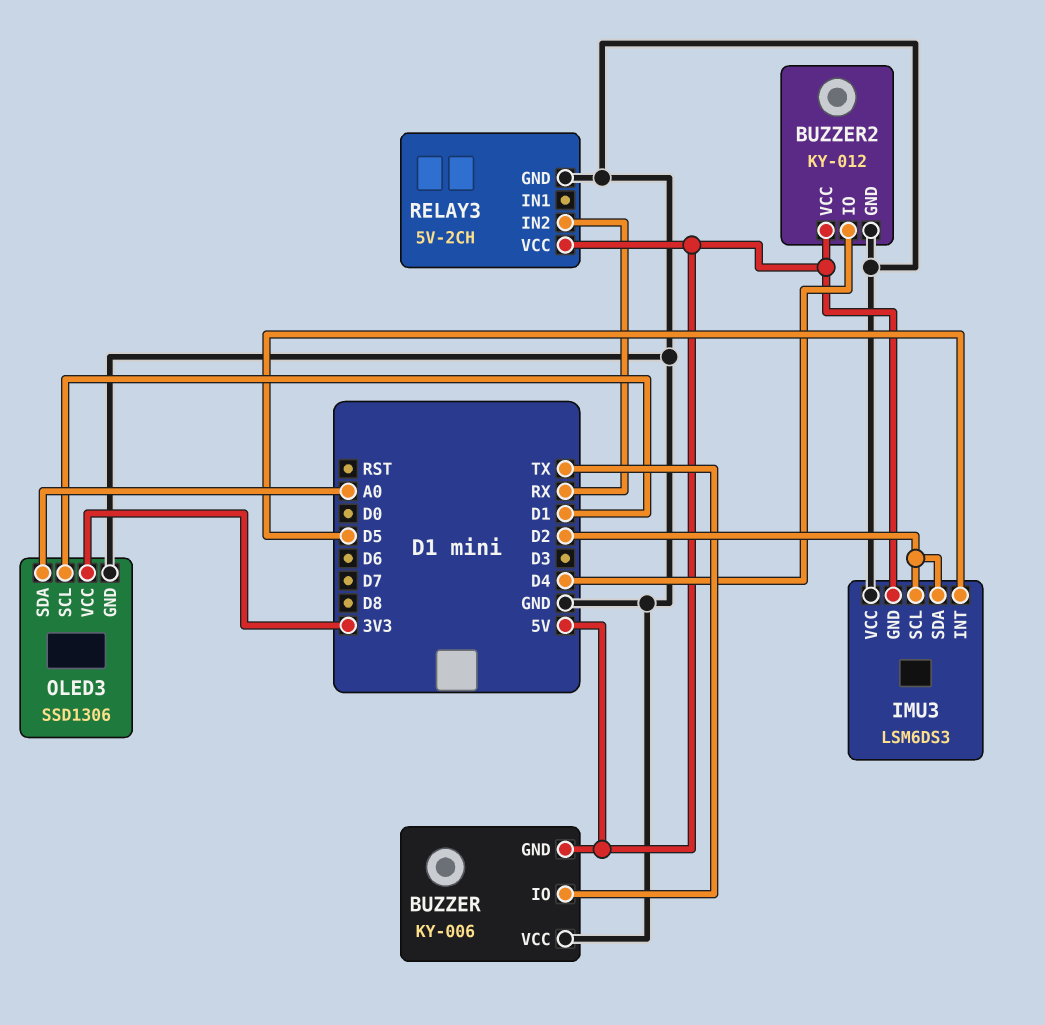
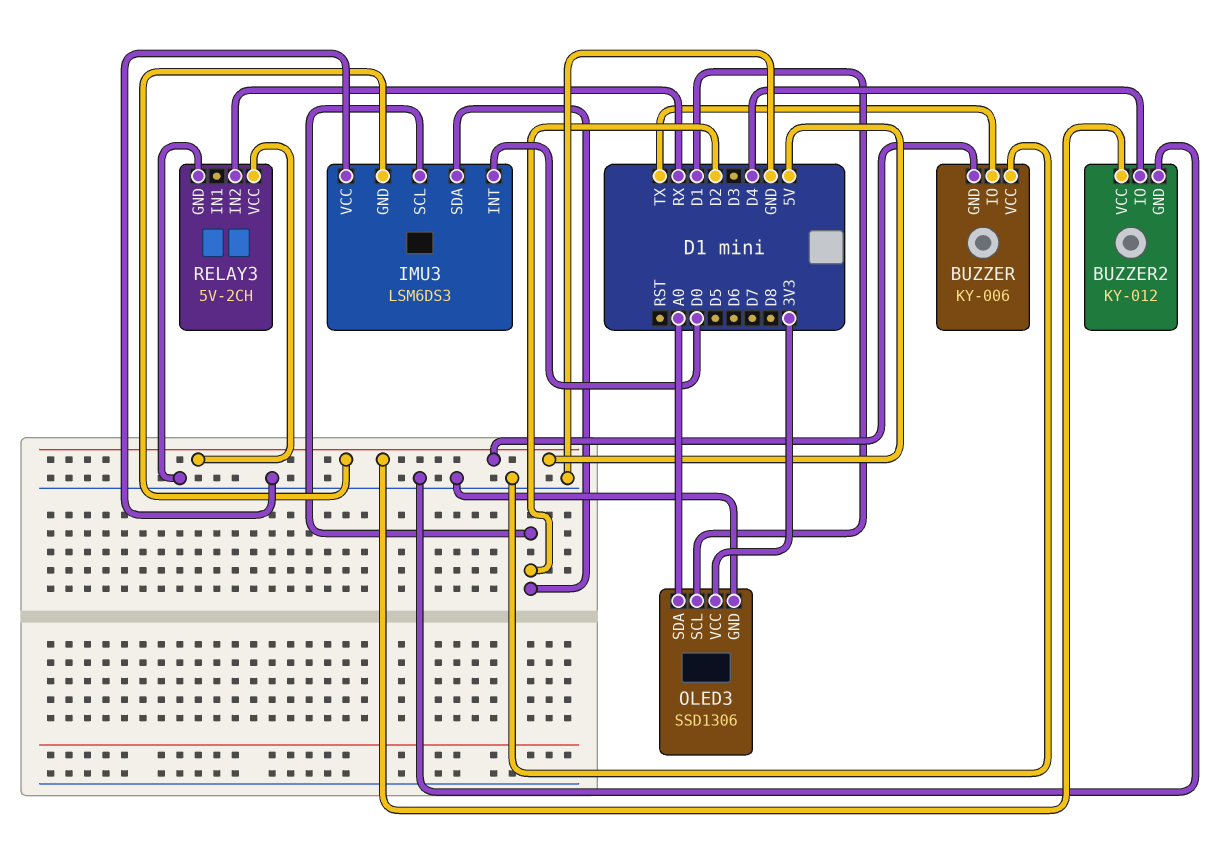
IMU3 pin INT: D5 -> D0

